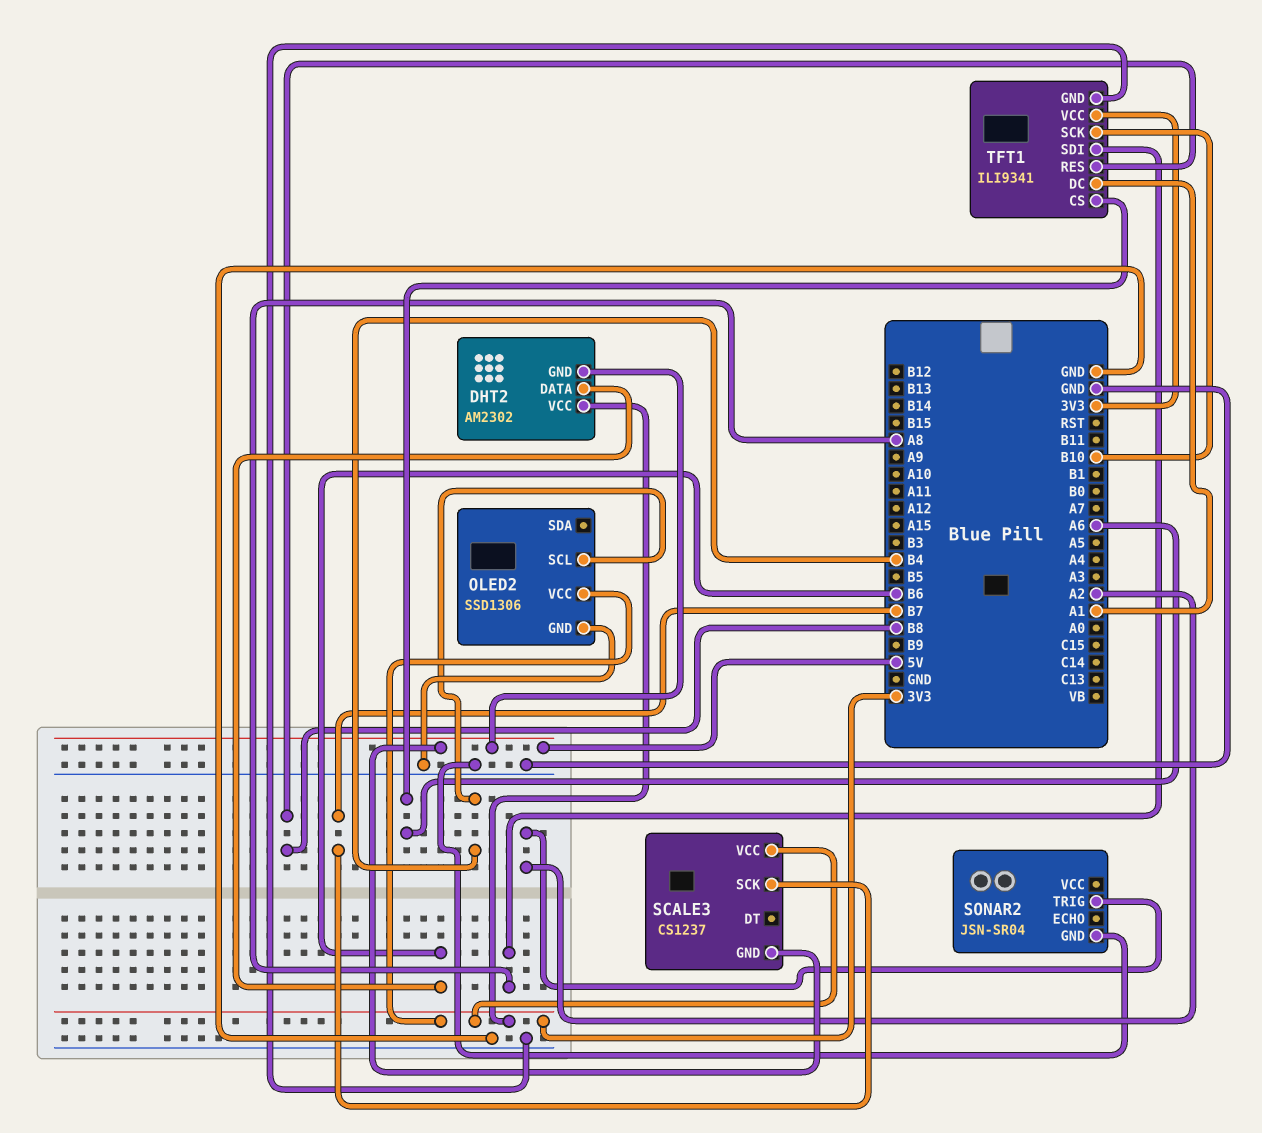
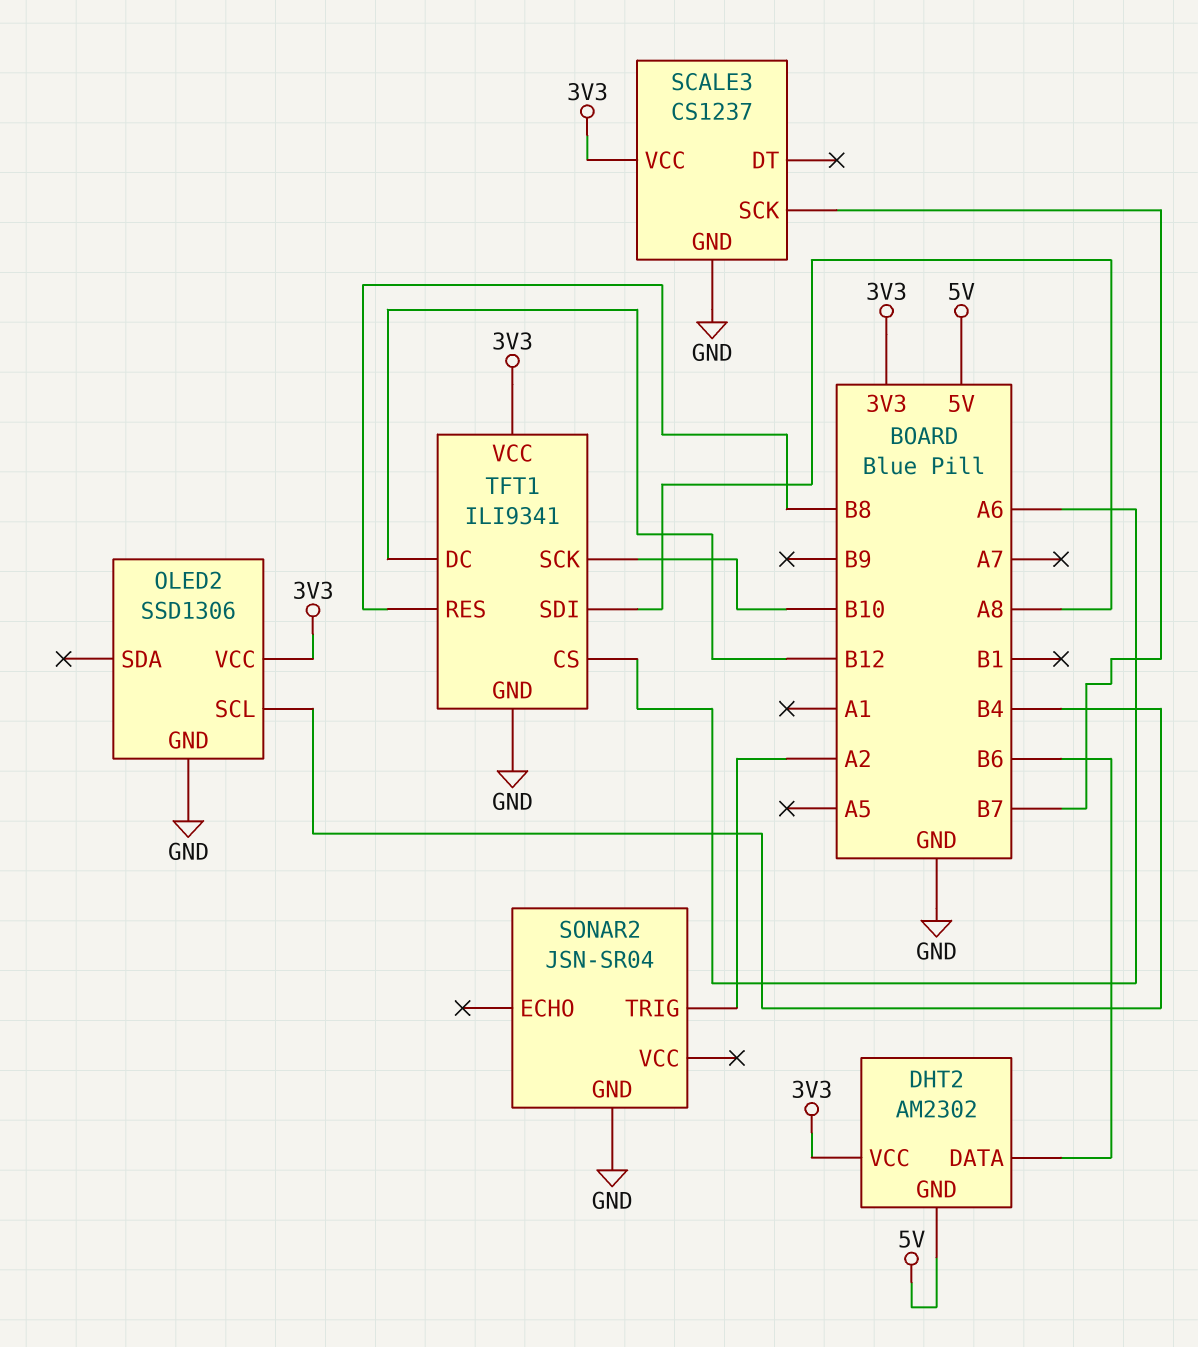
SCALE3 pin GND: 5V -> GND
TFT1 pin DC: A1 -> B12

